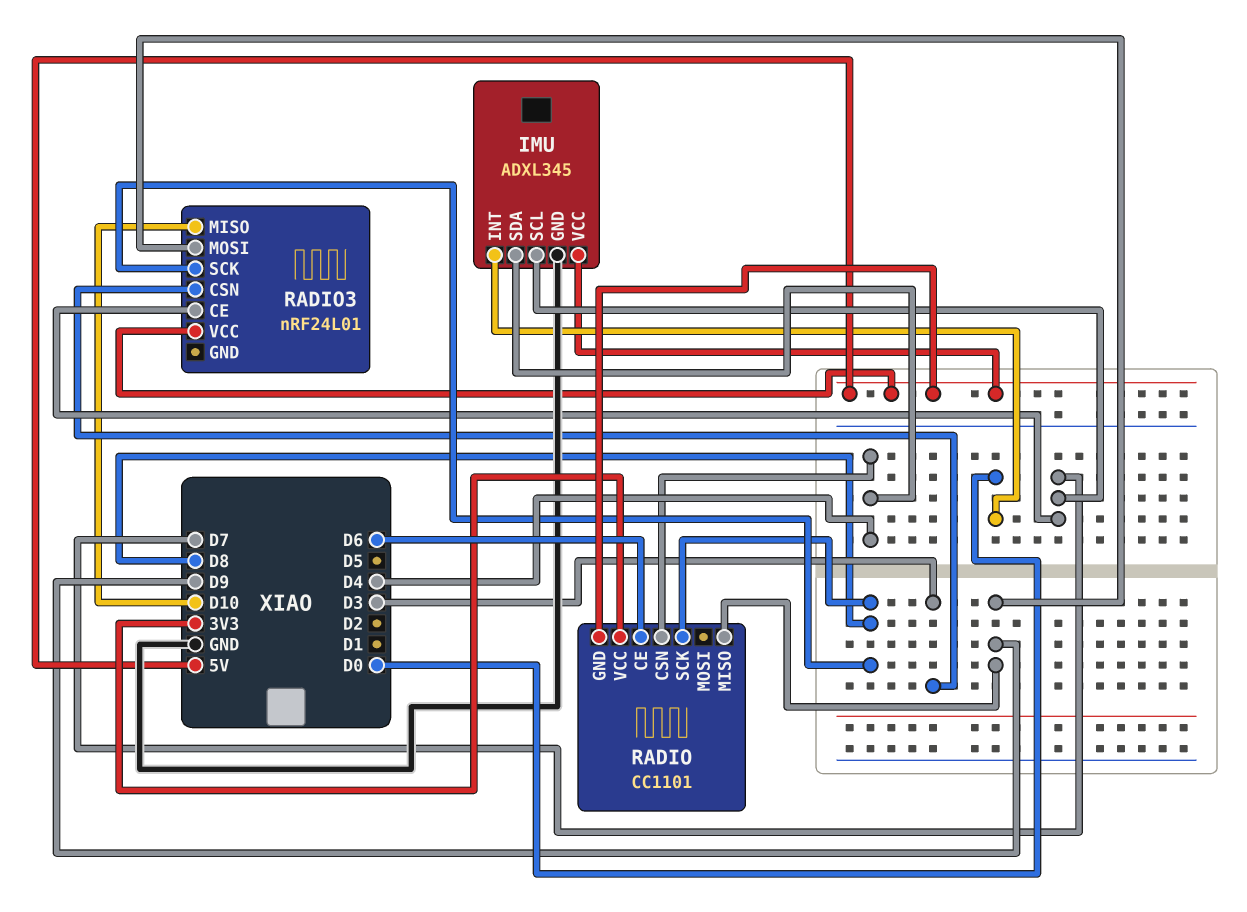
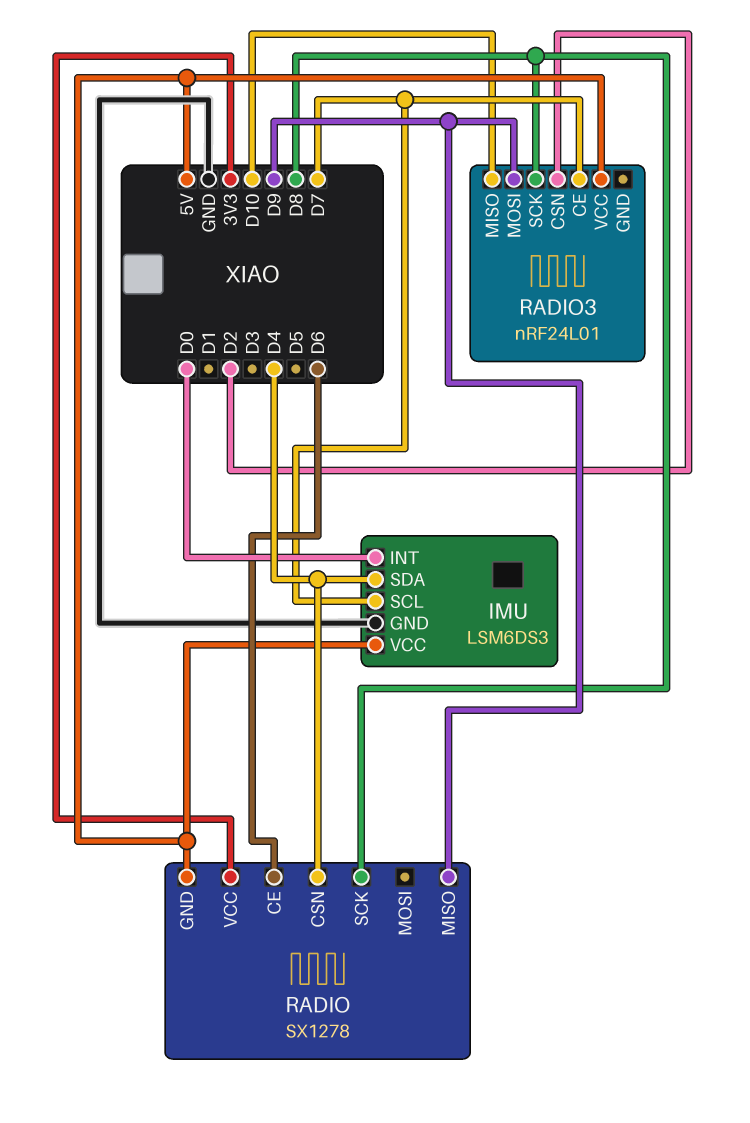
IMU: ADXL345 -> LSM6DS3
RADIO: CC1101 -> SX1278
RADIO3 pin CSN: D3 -> D2

